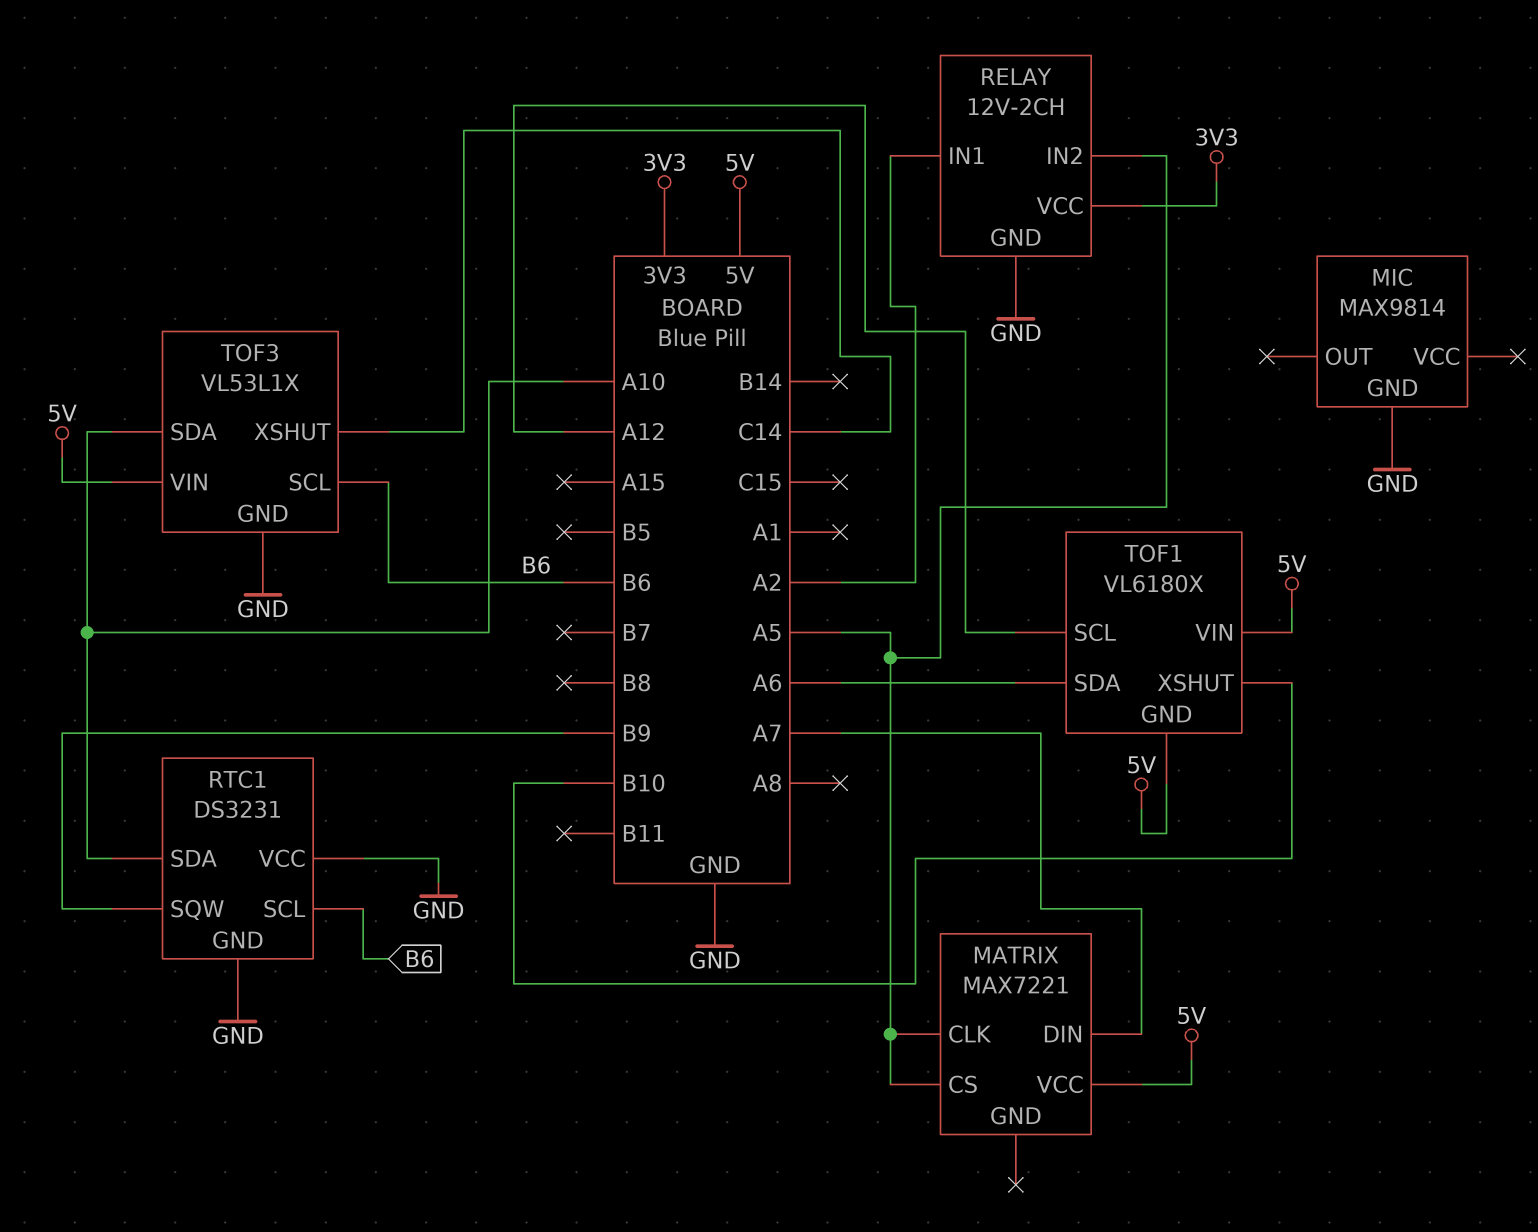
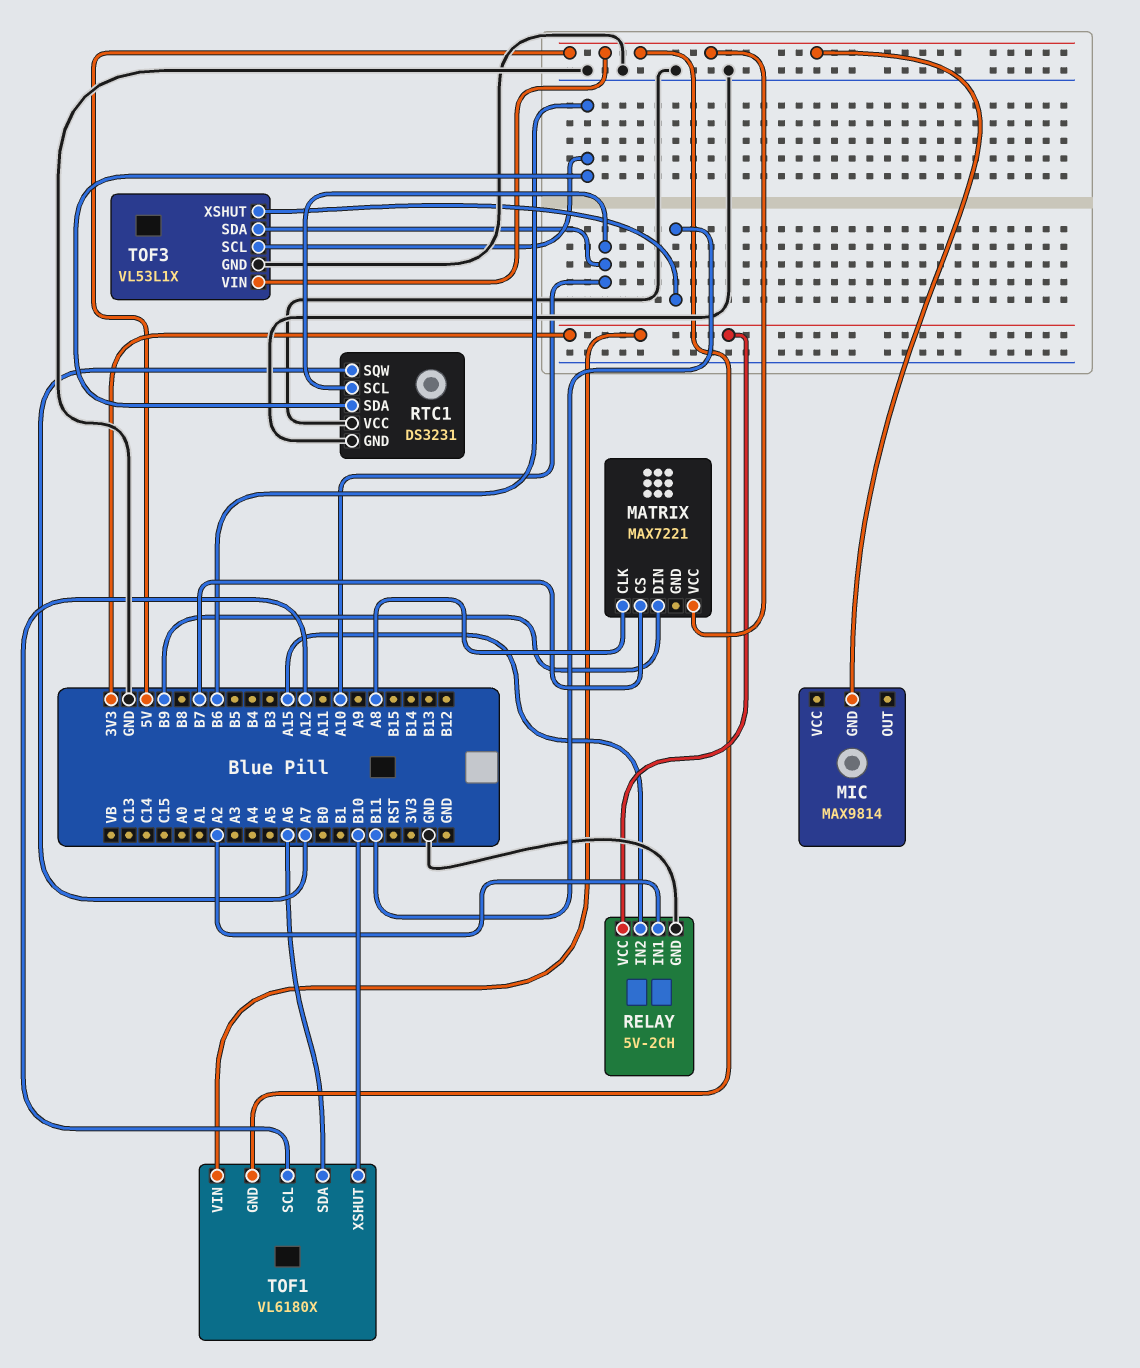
MATRIX pin CLK: A5 -> A8
MATRIX pin CS: A5 -> B7
MATRIX pin DIN: A7 -> B9
MIC pin GND: GND -> 5V
RELAY: 12V-2CH -> 5V-2CH
RELAY pin IN2: A5 -> A15
RTC1 pin SCL: B6 -> A10
RTC1 pin SDA: A10 -> B6
RTC1 pin SQW: B9 -> A7
TOF1 pin VIN: 5V -> 3V3
TOF3 pin XSHUT: C14 -> B11

